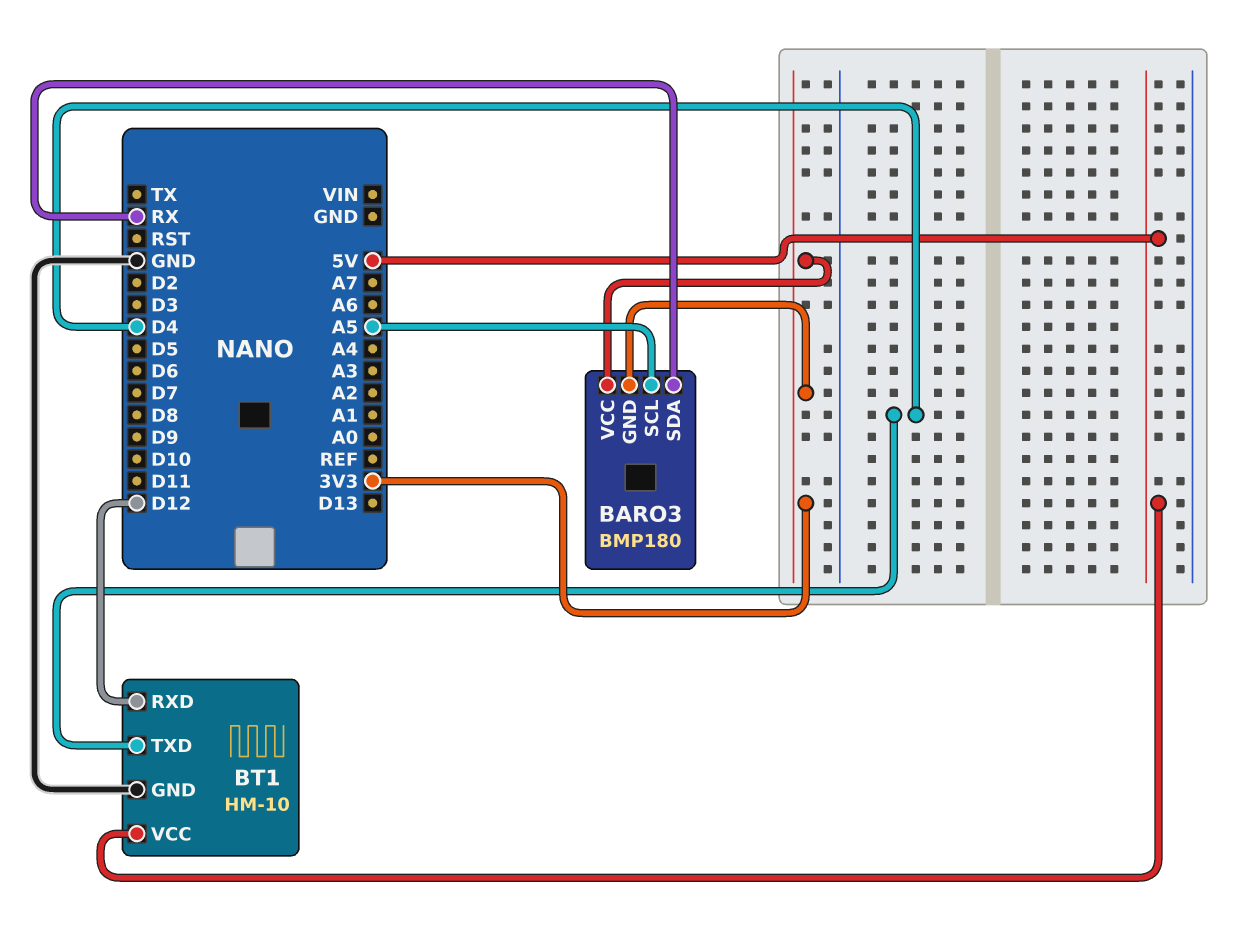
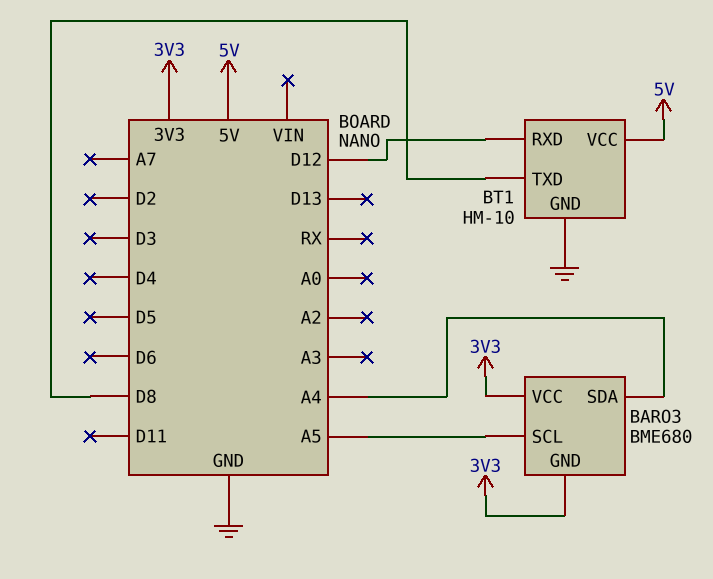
BARO3: BMP180 -> BME680
BARO3 pin SDA: RX -> A4
BT1 pin TXD: D4 -> D8

